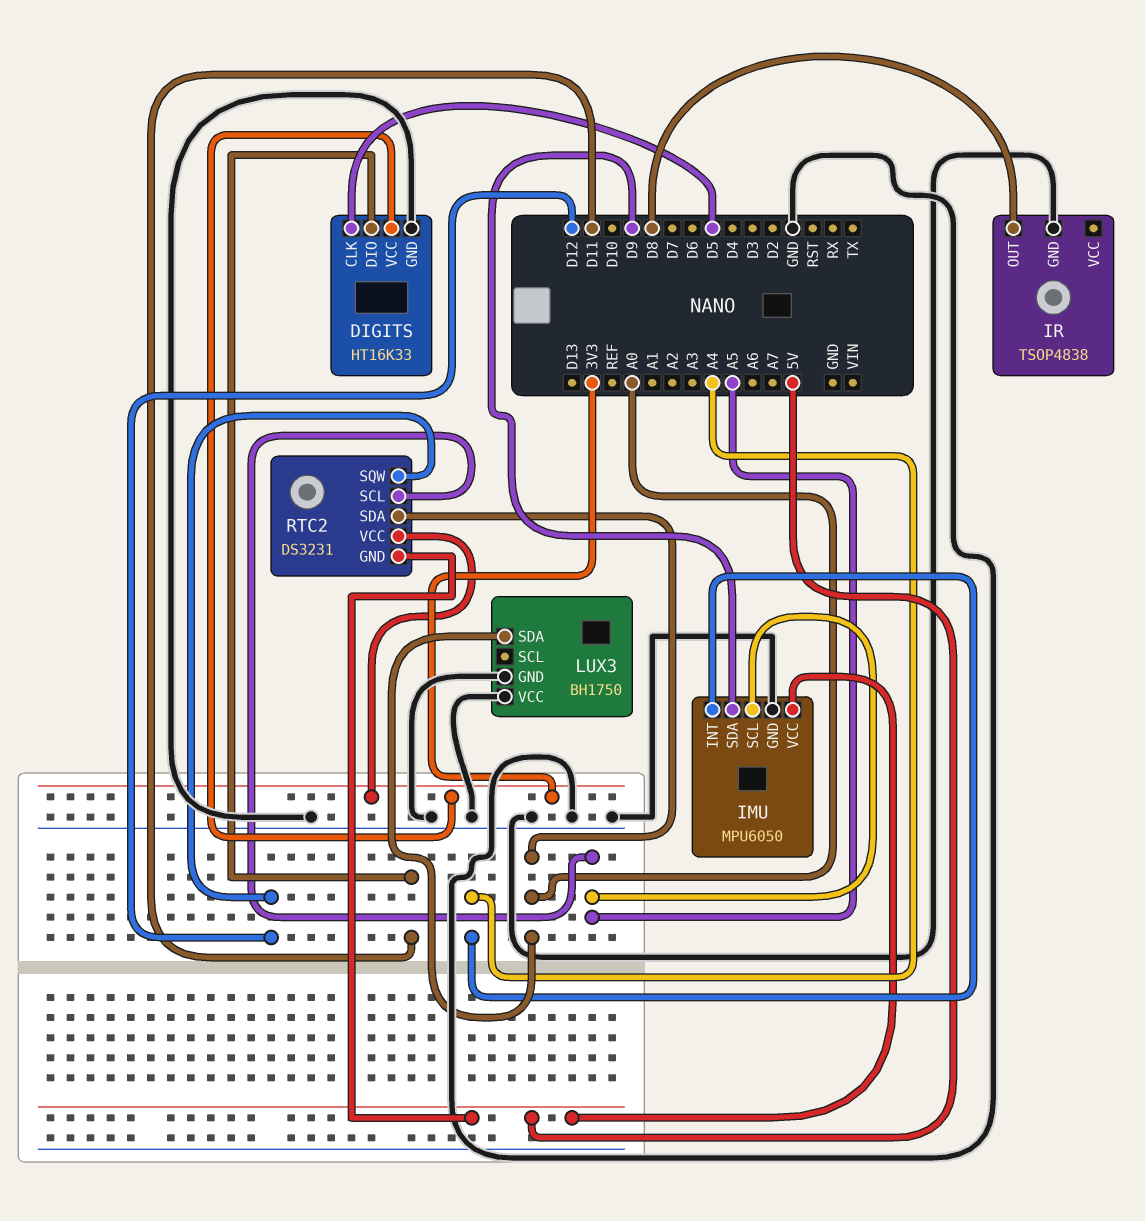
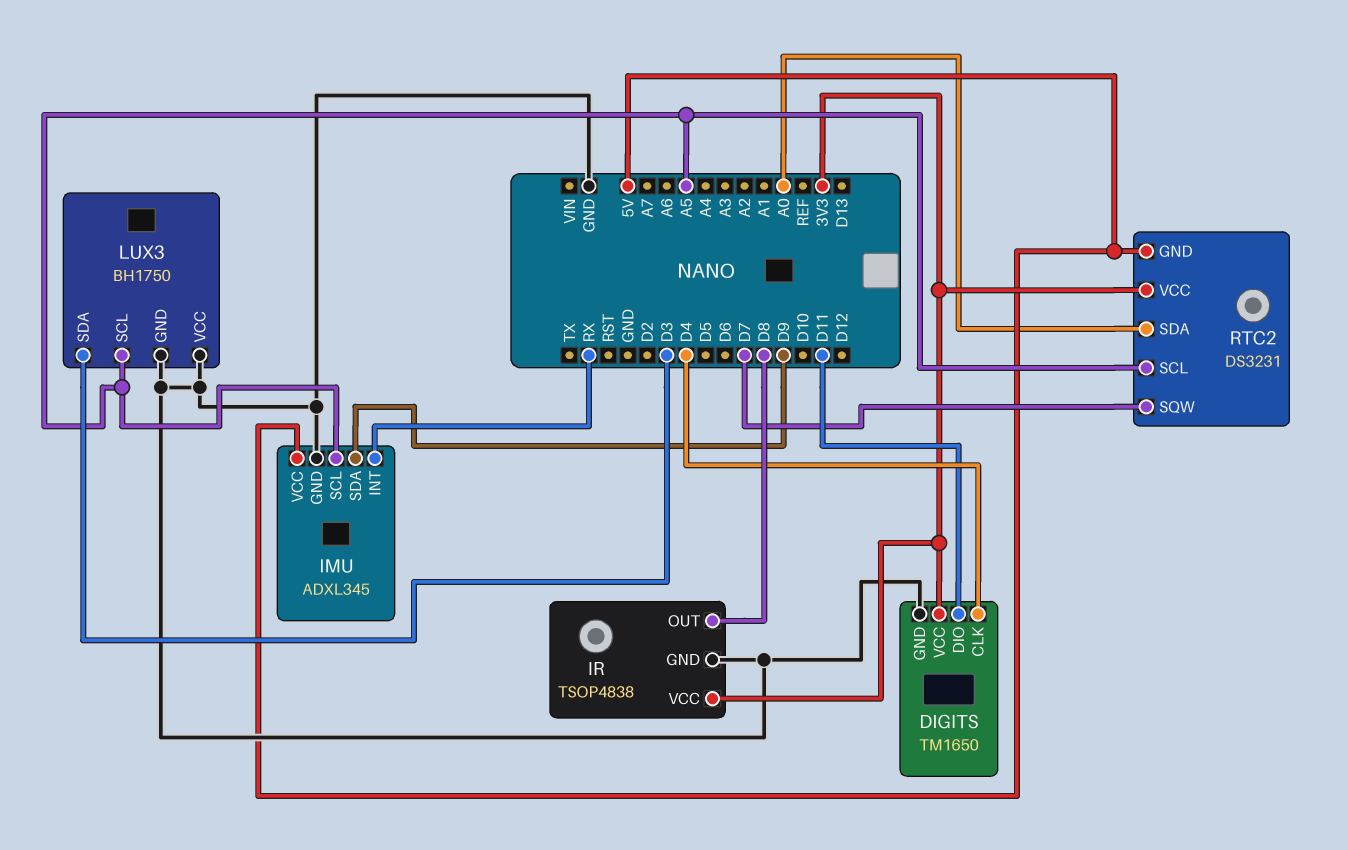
DIGITS: HT16K33 -> TM1650
DIGITS pin CLK: D5 -> D4
IMU: MPU6050 -> ADXL345
IMU pin INT: A4 -> RX
IR pin VCC: none -> 3V3
LUX3 pin SCL: none -> A5
LUX3 pin SDA: A0 -> D3
RTC2 pin SQW: D12 -> D7

